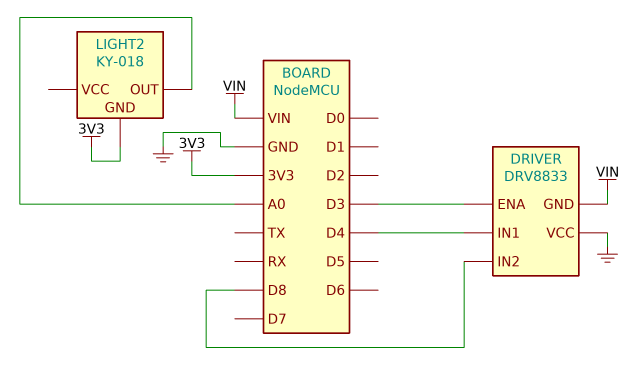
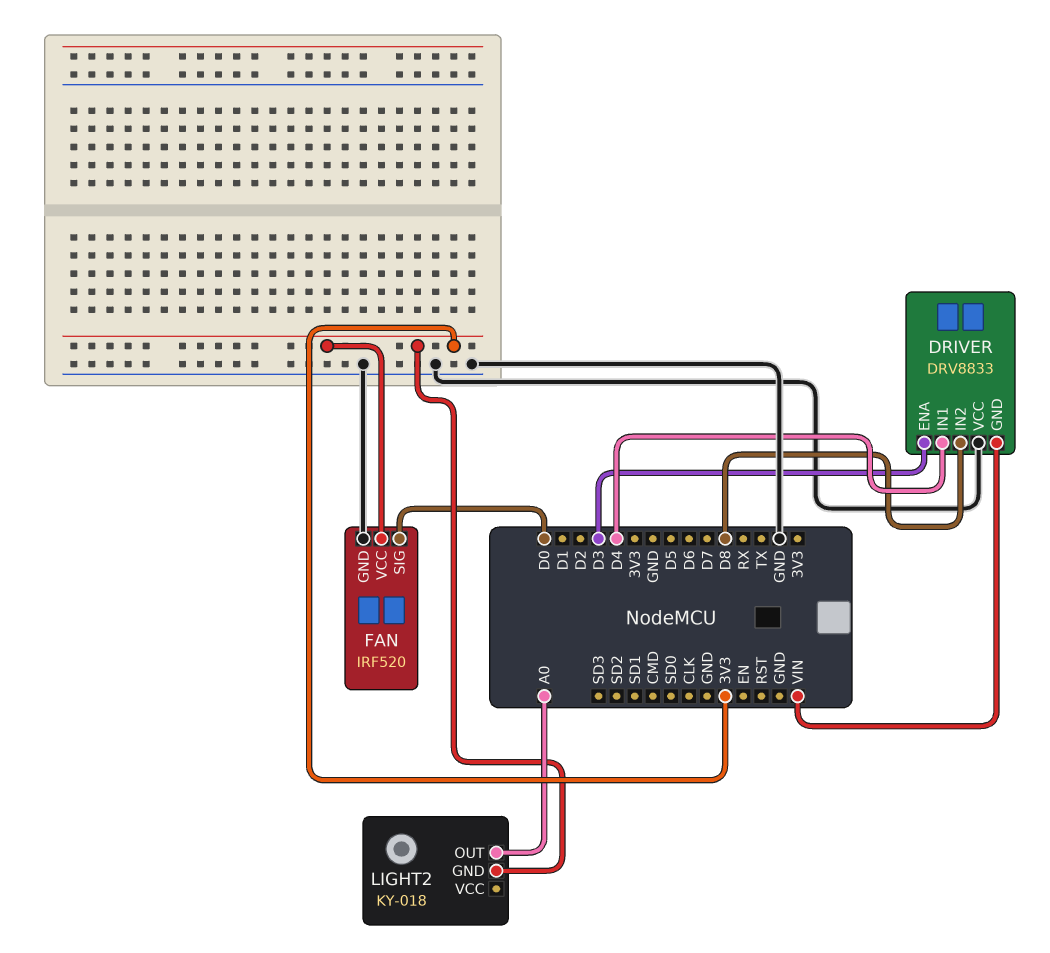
FAN: none -> IRF520
FAN pin GND: none -> GND
FAN pin SIG: none -> D0
FAN pin VCC: none -> 3V3

